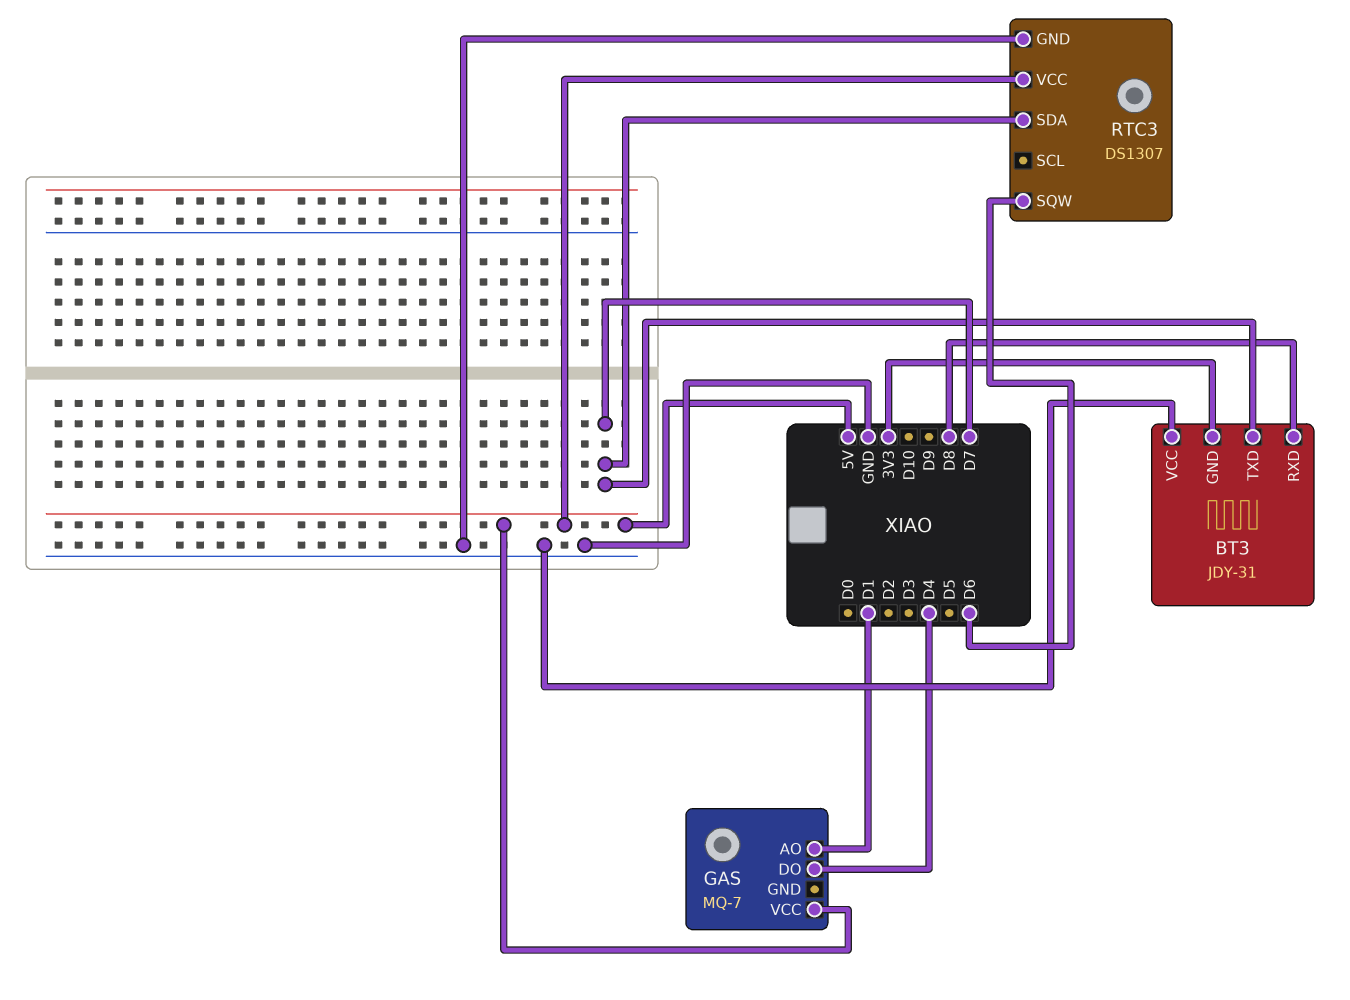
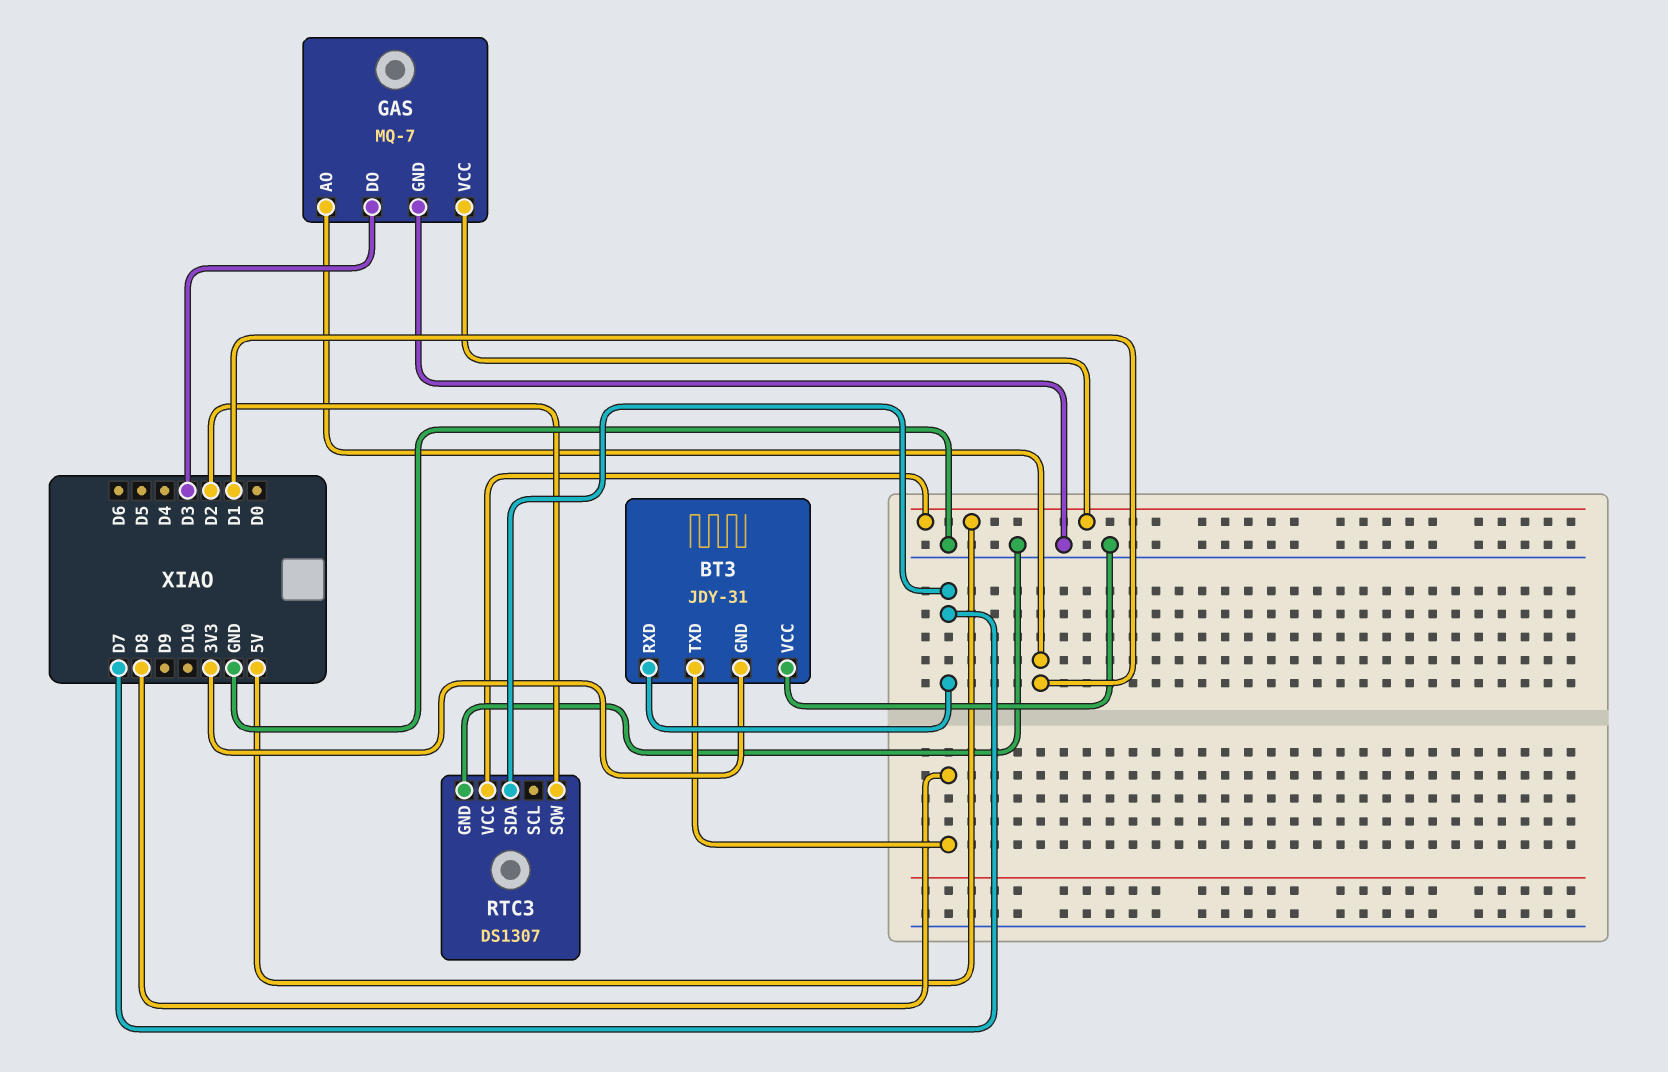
BT3 pin RXD: D8 -> D7
BT3 pin TXD: D7 -> D8
GAS pin DO: D4 -> D3
GAS pin GND: none -> GND
RTC3 pin SQW: D6 -> D2

